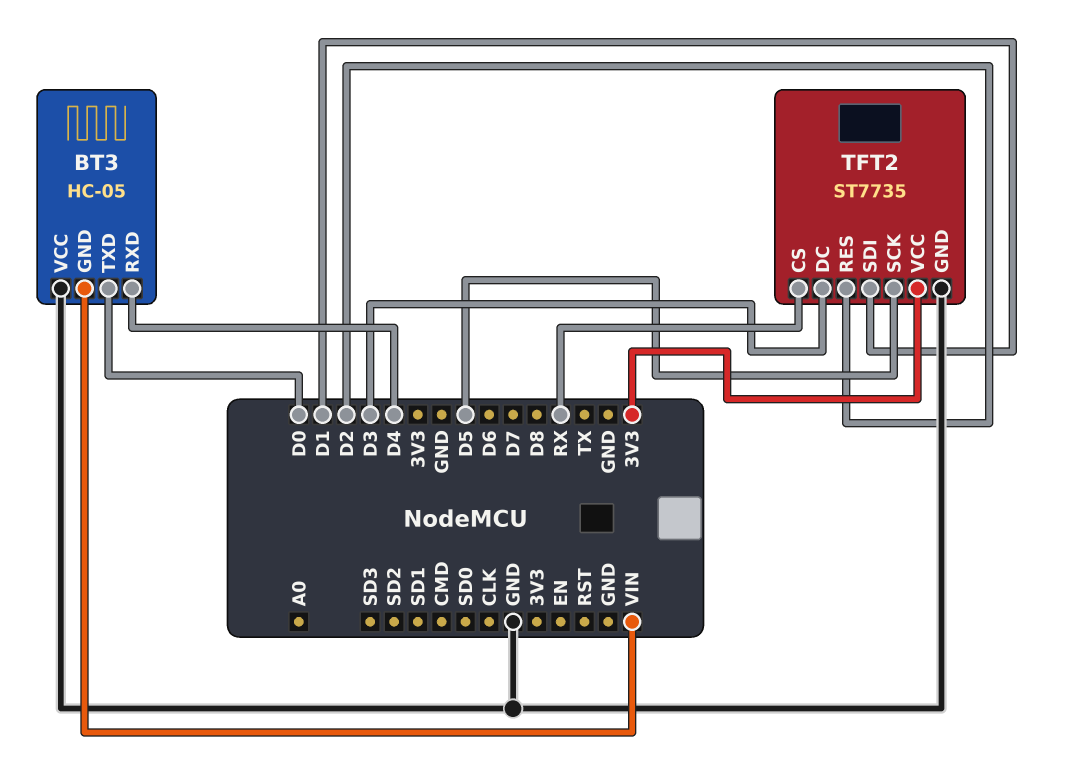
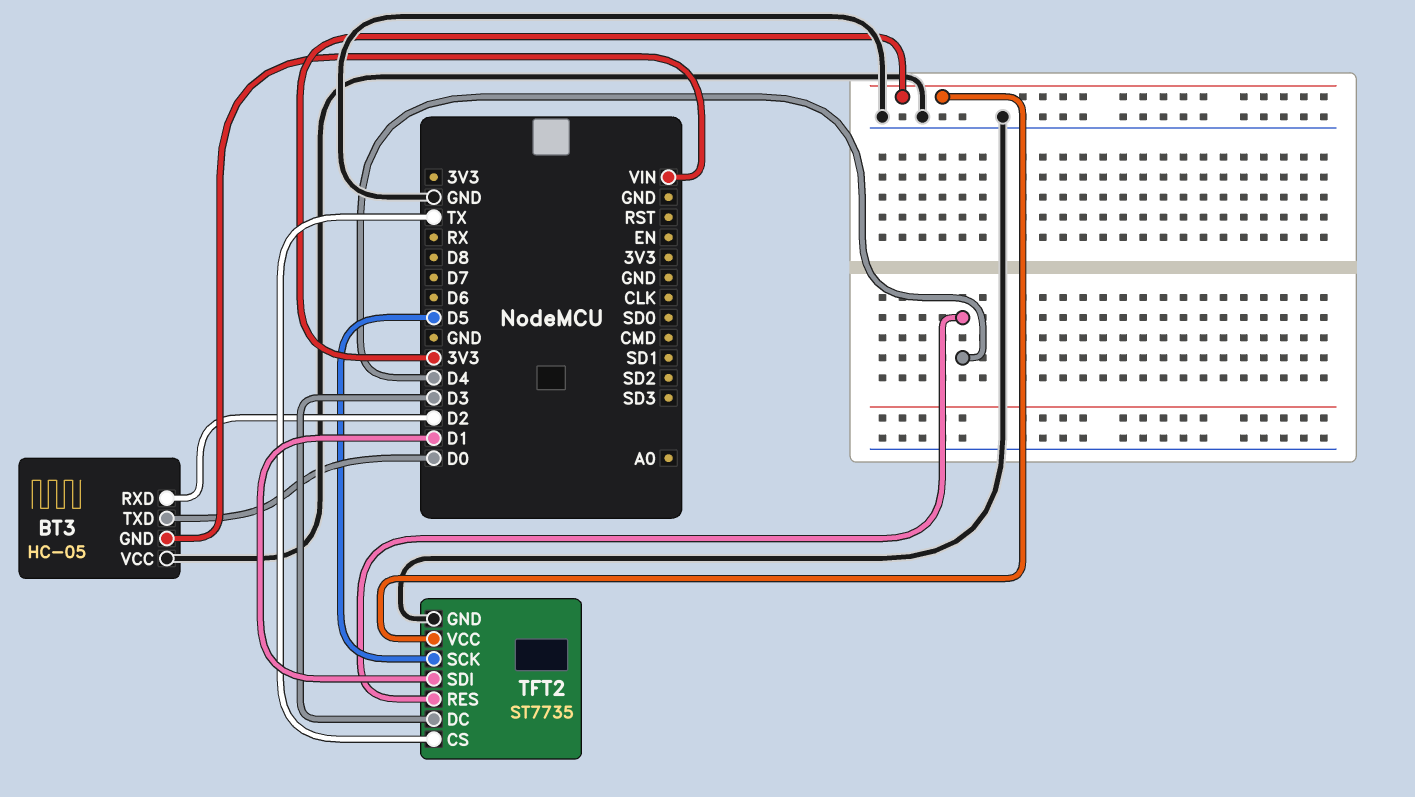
BT3 pin RXD: D4 -> D2
TFT2 pin CS: RX -> TX
TFT2 pin RES: D2 -> D4

